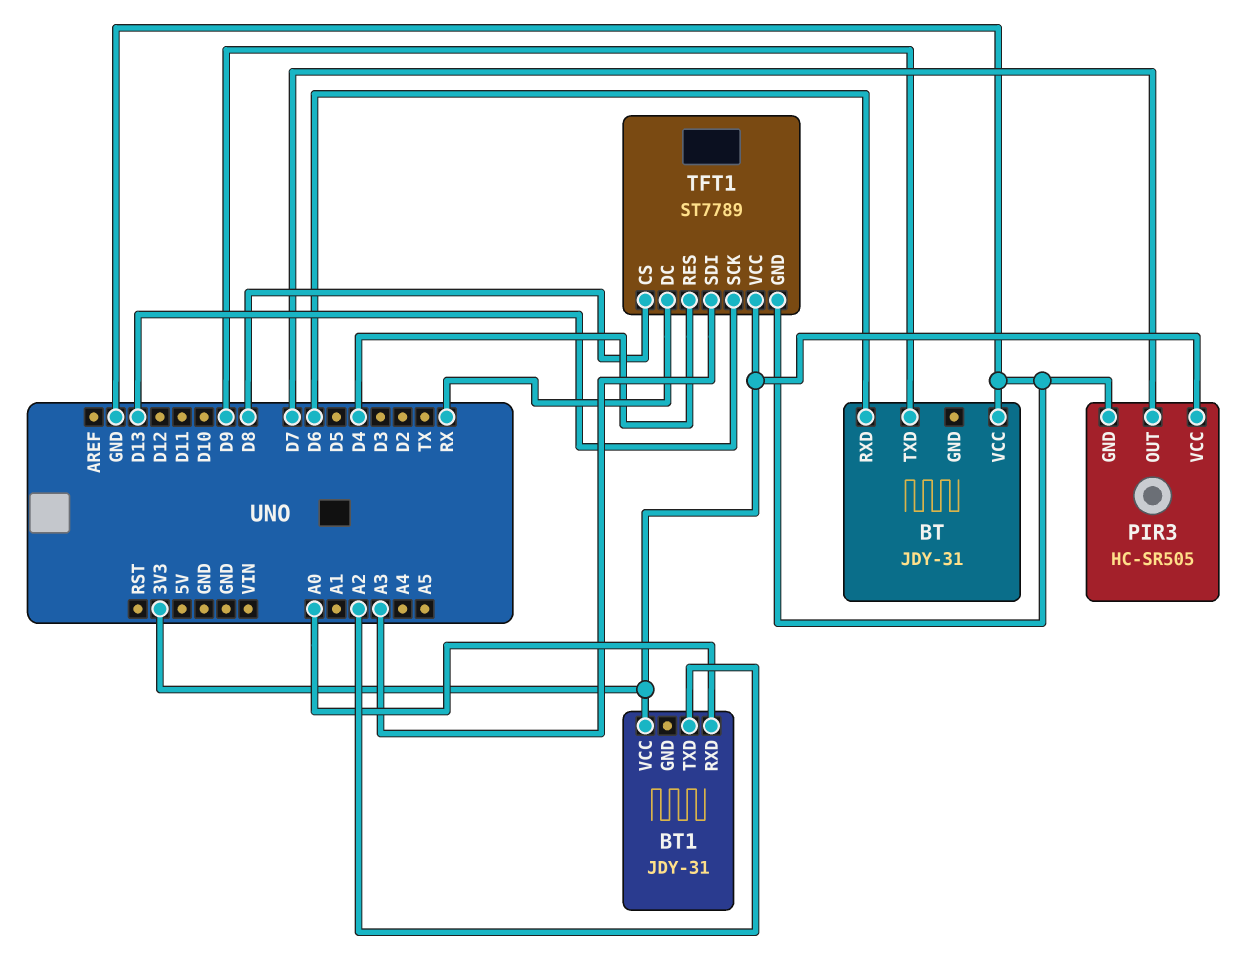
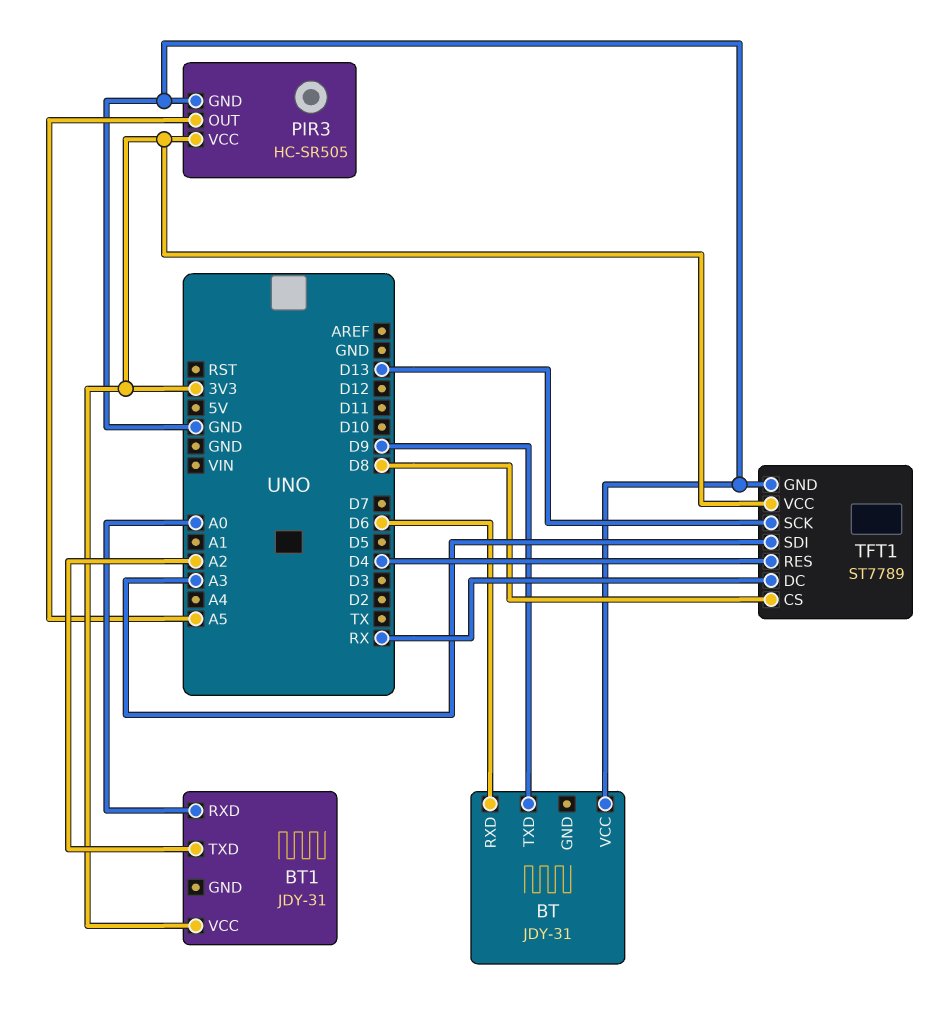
PIR3 pin OUT: D7 -> A5

